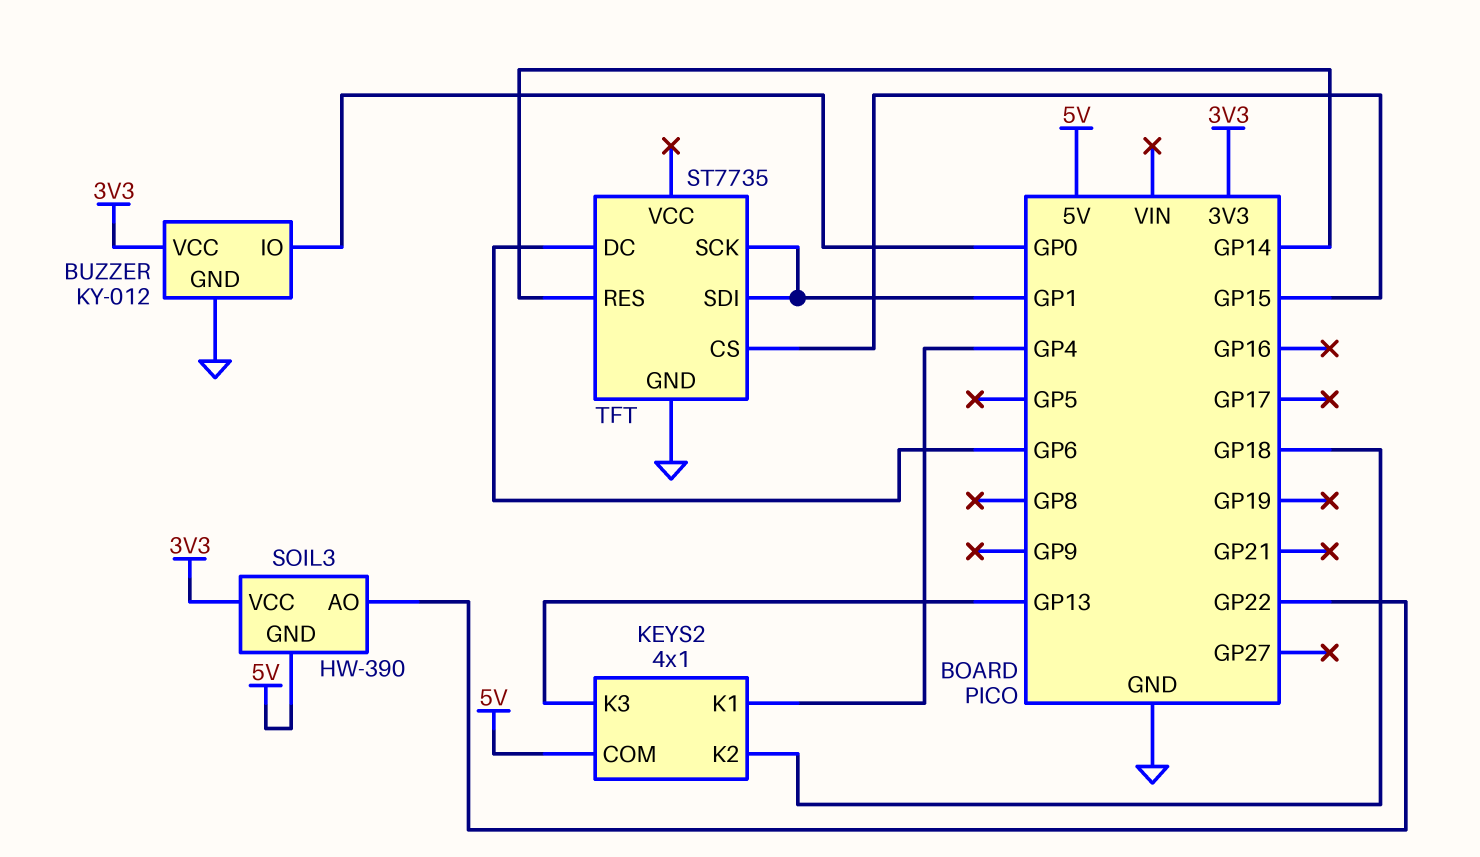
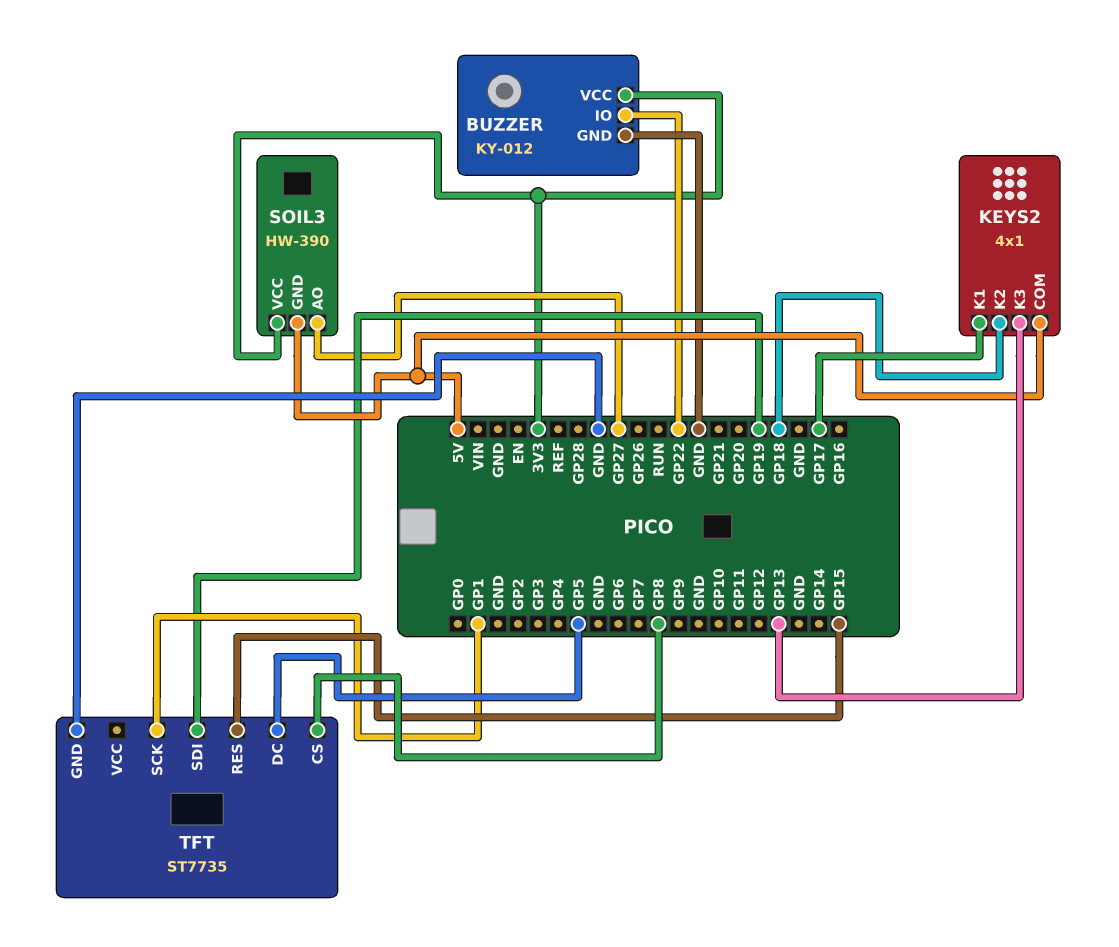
BUZZER pin IO: GP0 -> GP22
KEYS2 pin K1: GP4 -> GP17
SOIL3 pin AO: GP22 -> GP27
TFT pin CS: GP15 -> GP8
TFT pin DC: GP6 -> GP5
TFT pin RES: GP14 -> GP15
TFT pin SDI: GP1 -> GP19

